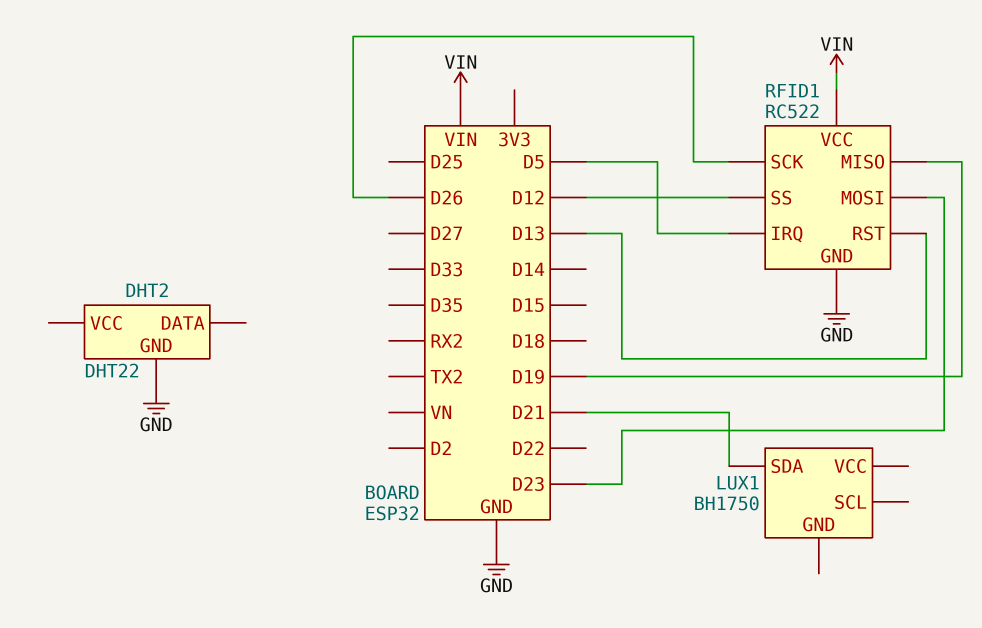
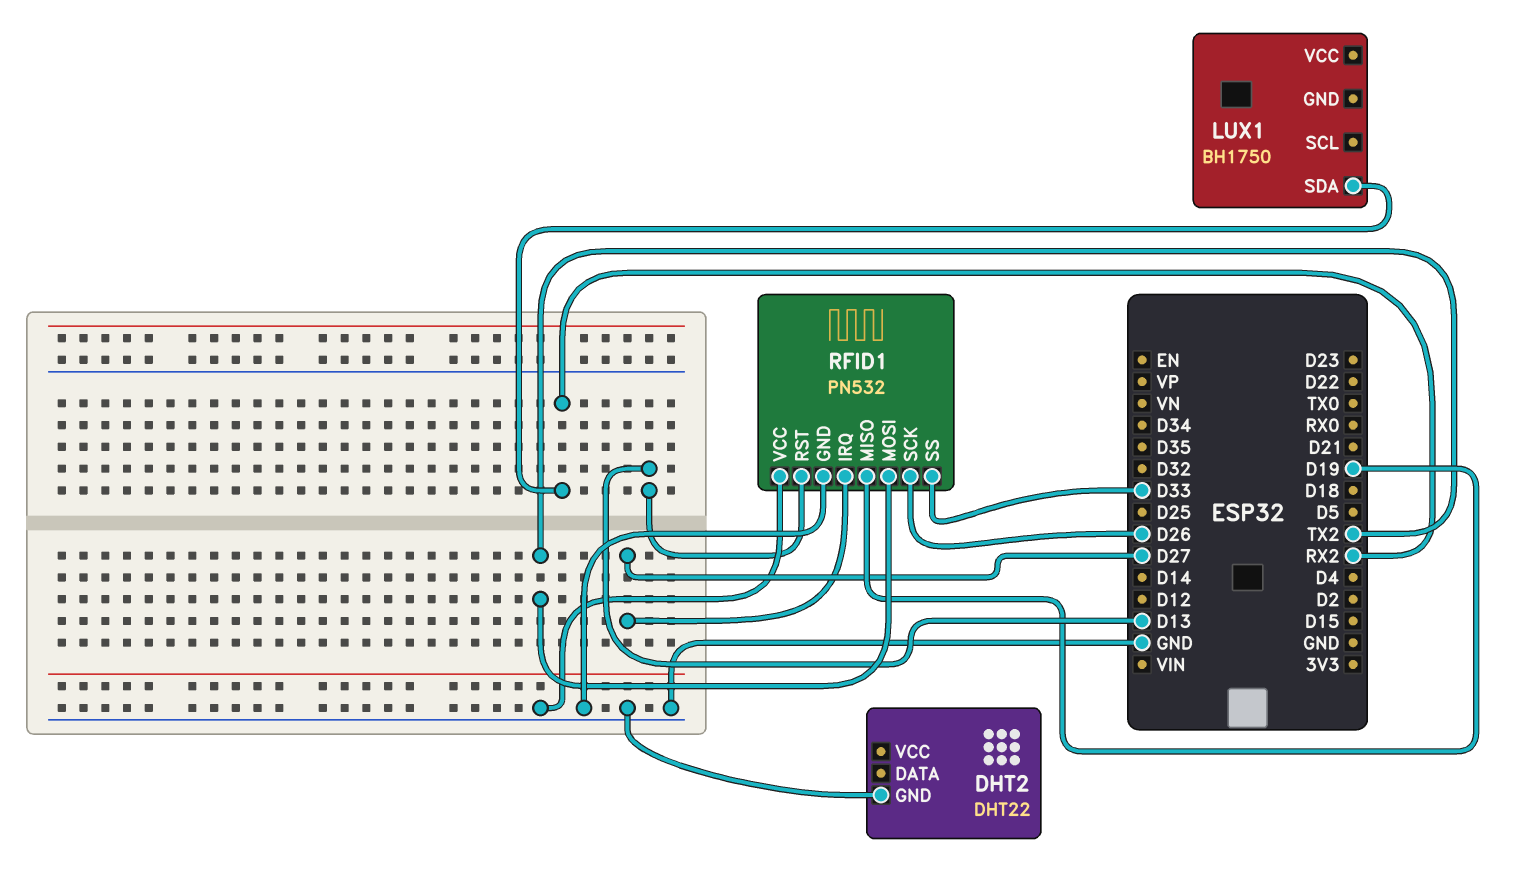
LUX1 pin SDA: D21 -> RX2
RFID1: RC522 -> PN532
RFID1 pin IRQ: D5 -> D27
RFID1 pin MOSI: D23 -> TX2
RFID1 pin SS: D12 -> D33
RFID1 pin VCC: VIN -> GND

